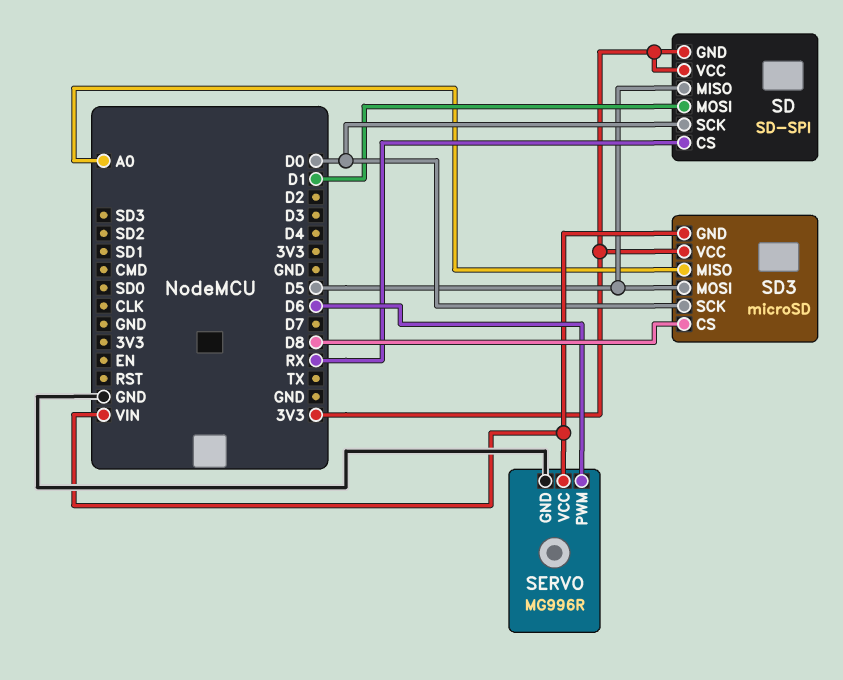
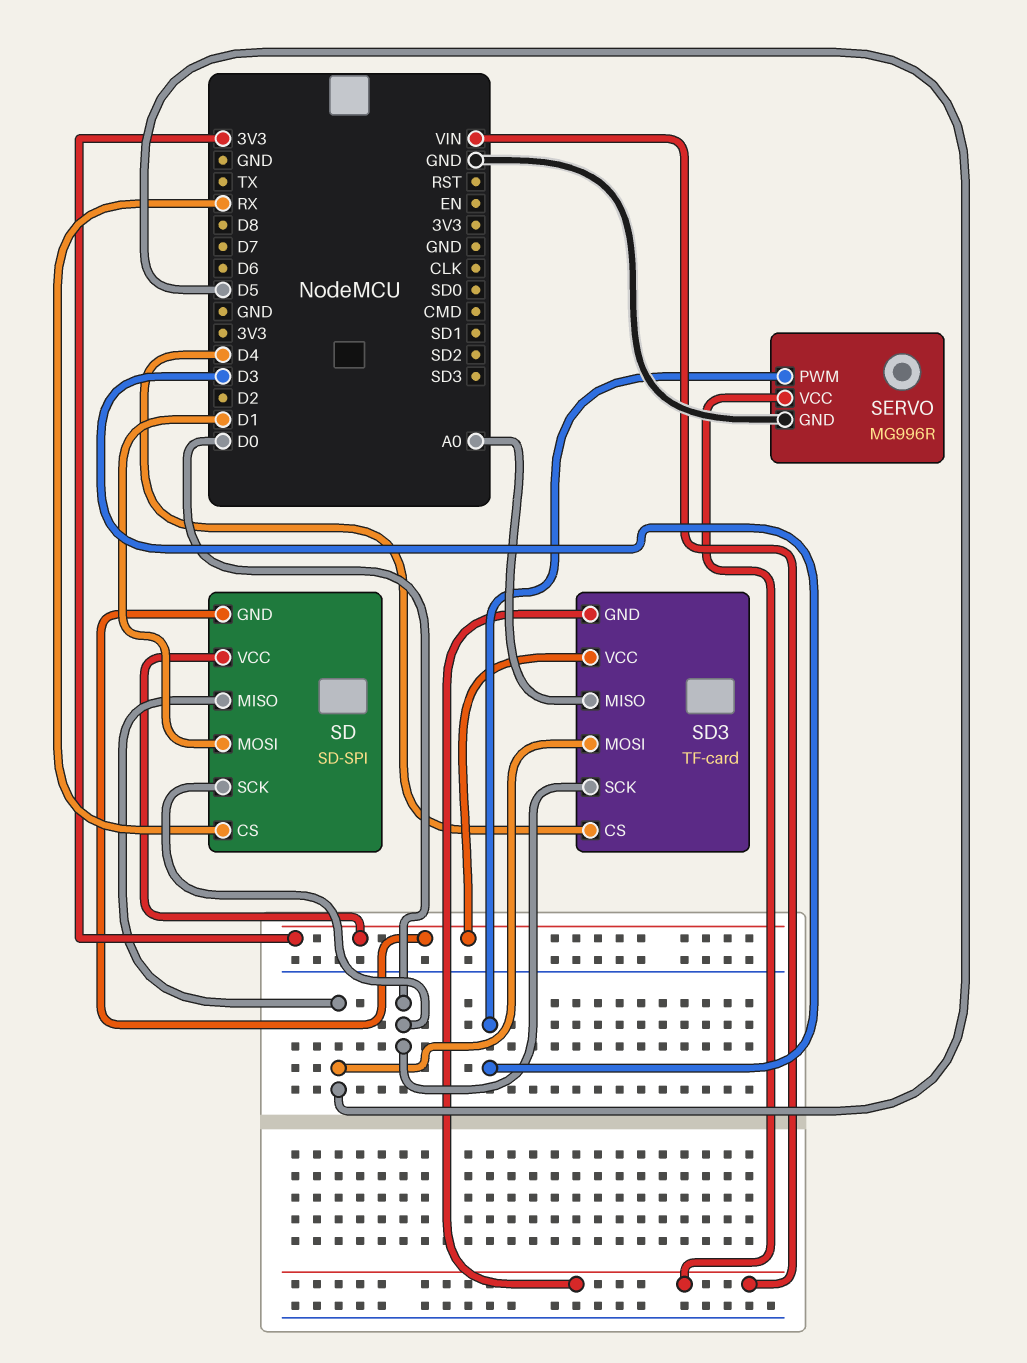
SD3: microSD -> TF-card
SD3 pin CS: D8 -> D4
SERVO pin PWM: D6 -> D3

